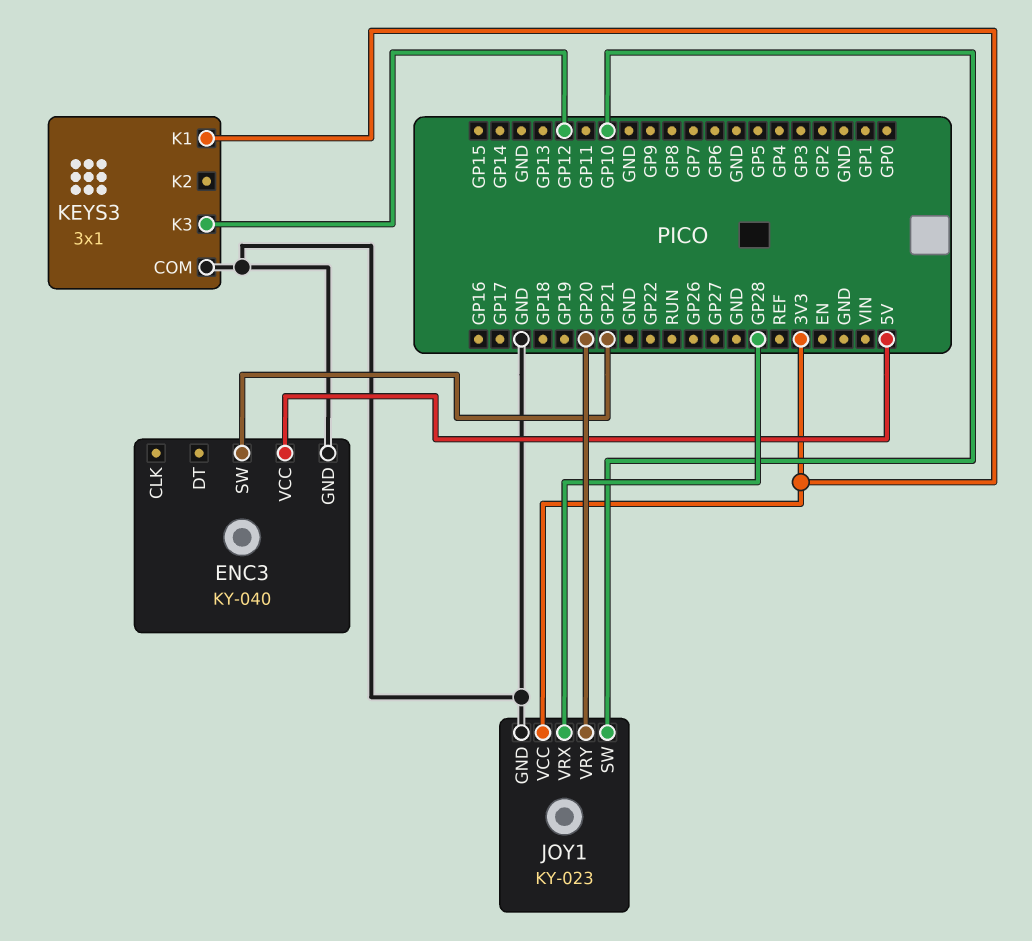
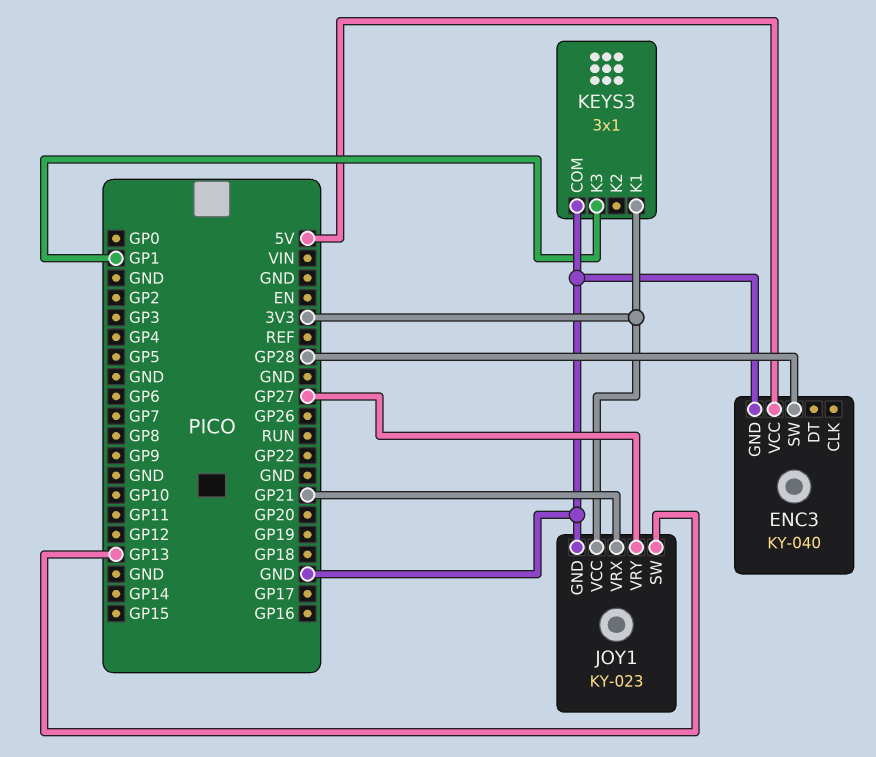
ENC3 pin SW: GP21 -> GP28
JOY1 pin SW: GP10 -> GP13
JOY1 pin VRX: GP28 -> GP21
JOY1 pin VRY: GP20 -> GP27
KEYS3 pin K3: GP12 -> GP1

